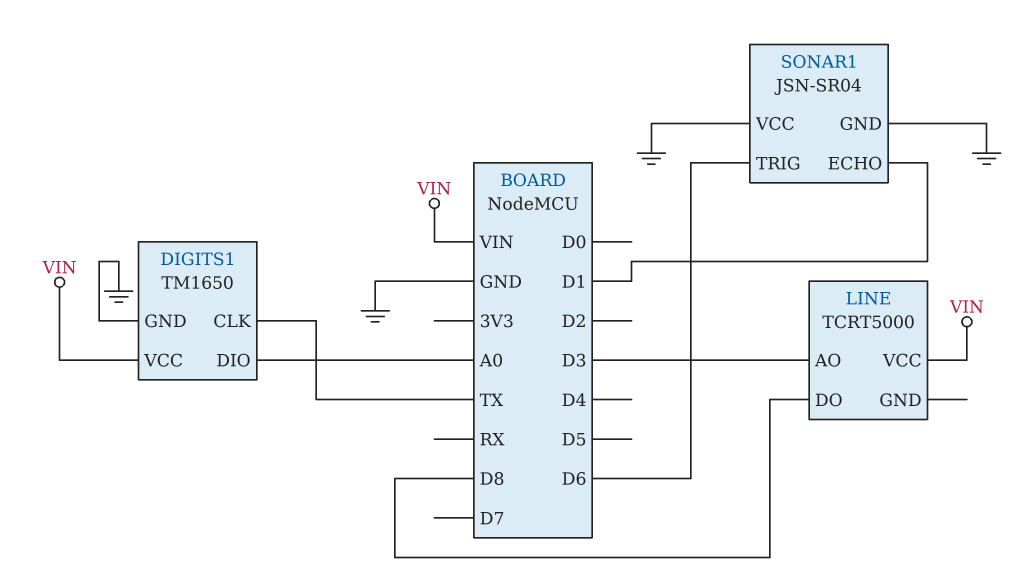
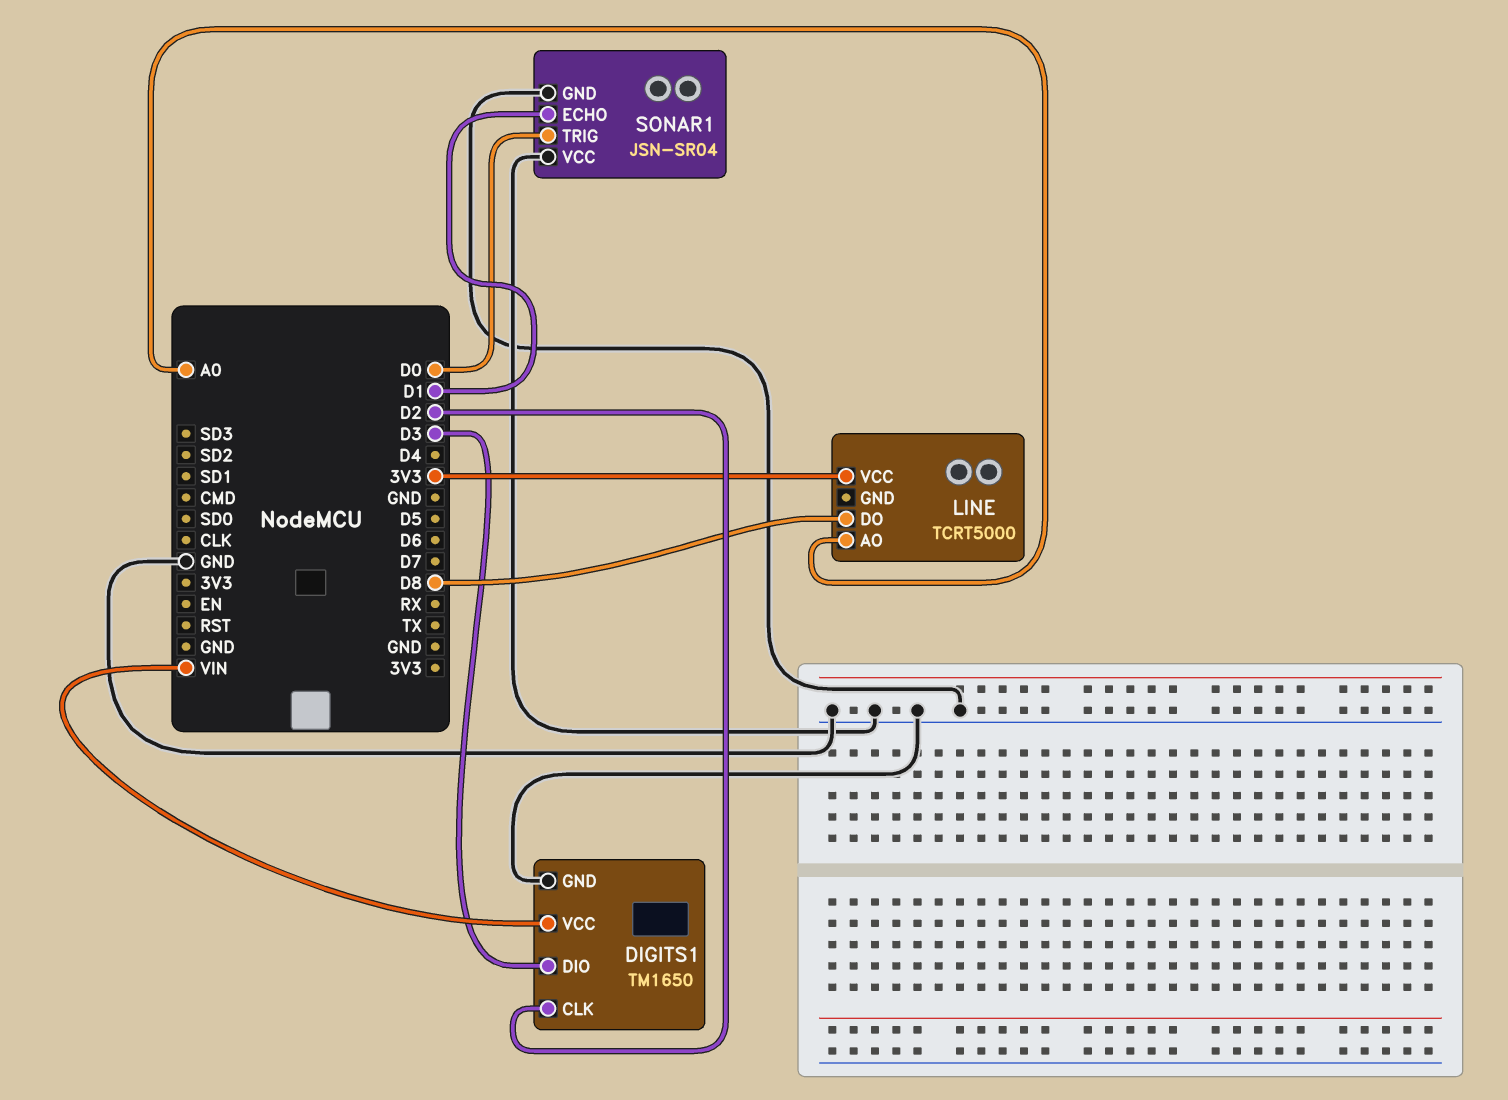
DIGITS1 pin CLK: TX -> D2
DIGITS1 pin DIO: A0 -> D3
LINE pin AO: D3 -> A0
LINE pin VCC: VIN -> 3V3
SONAR1 pin TRIG: D6 -> D0

